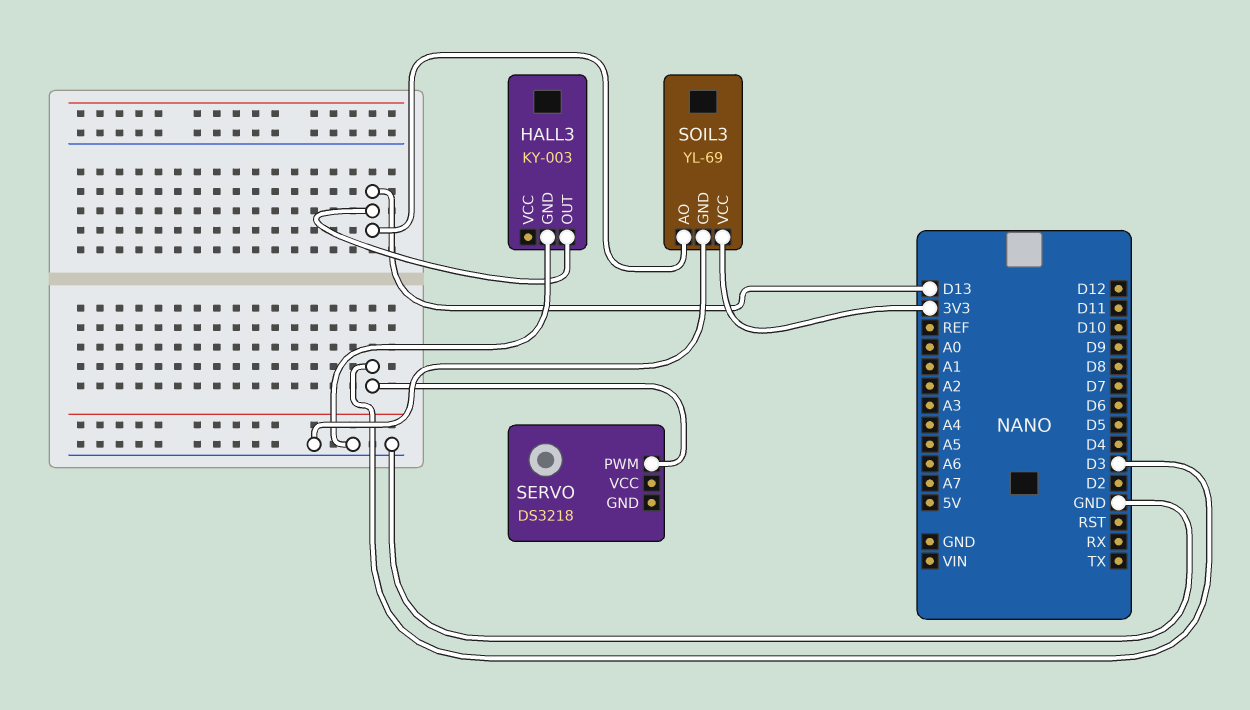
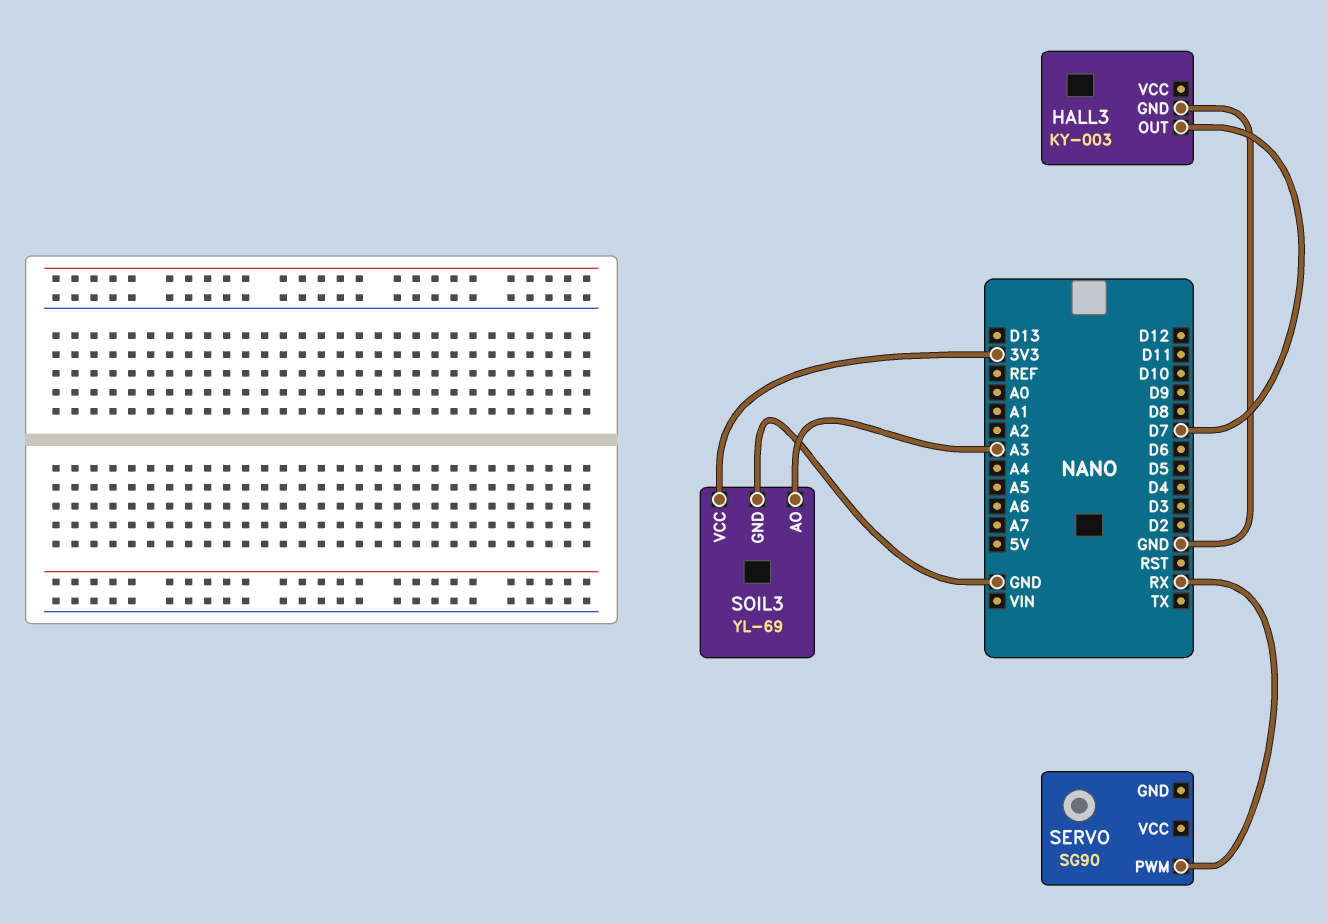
HALL3 pin OUT: D13 -> D7
SERVO: DS3218 -> SG90
SERVO pin PWM: D3 -> RX
SOIL3 pin AO: D13 -> A3

